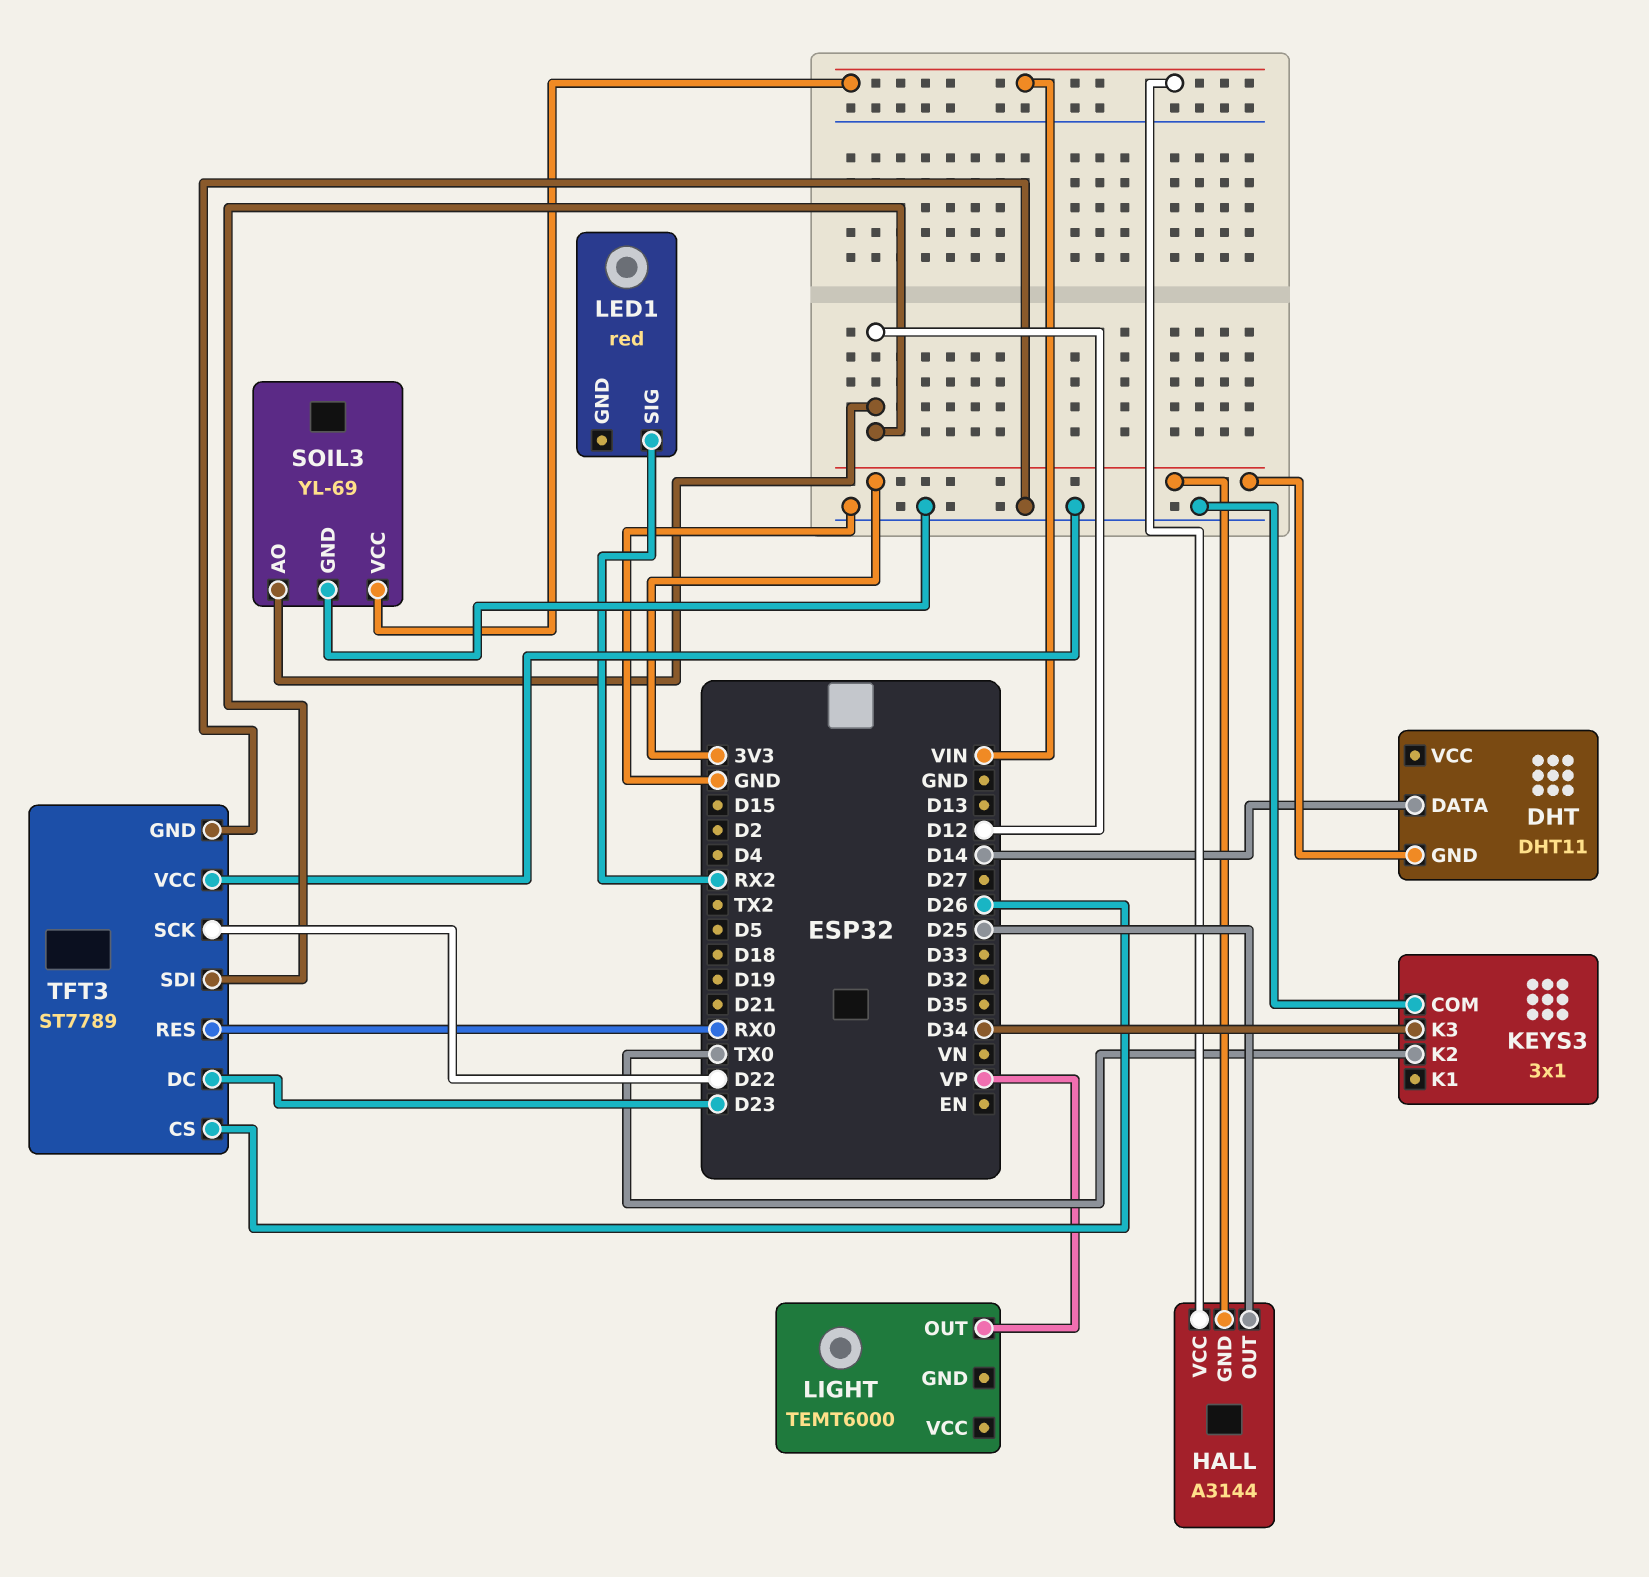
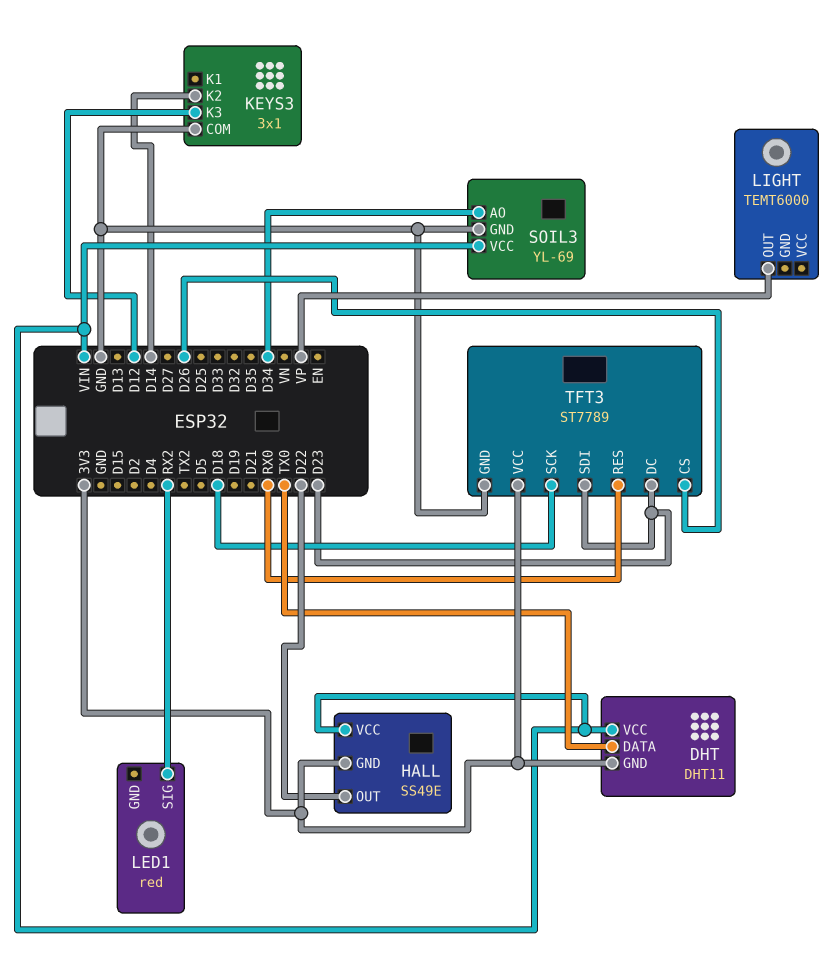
DHT pin DATA: D14 -> TX0
DHT pin VCC: none -> VIN
HALL: A3144 -> SS49E
HALL pin OUT: D25 -> D22
KEYS3 pin K2: TX0 -> D14
KEYS3 pin K3: D34 -> D12
SOIL3 pin AO: D12 -> D34
TFT3 pin SCK: D22 -> D18
TFT3 pin SDI: D12 -> D23
TFT3 pin VCC: GND -> 3V3

